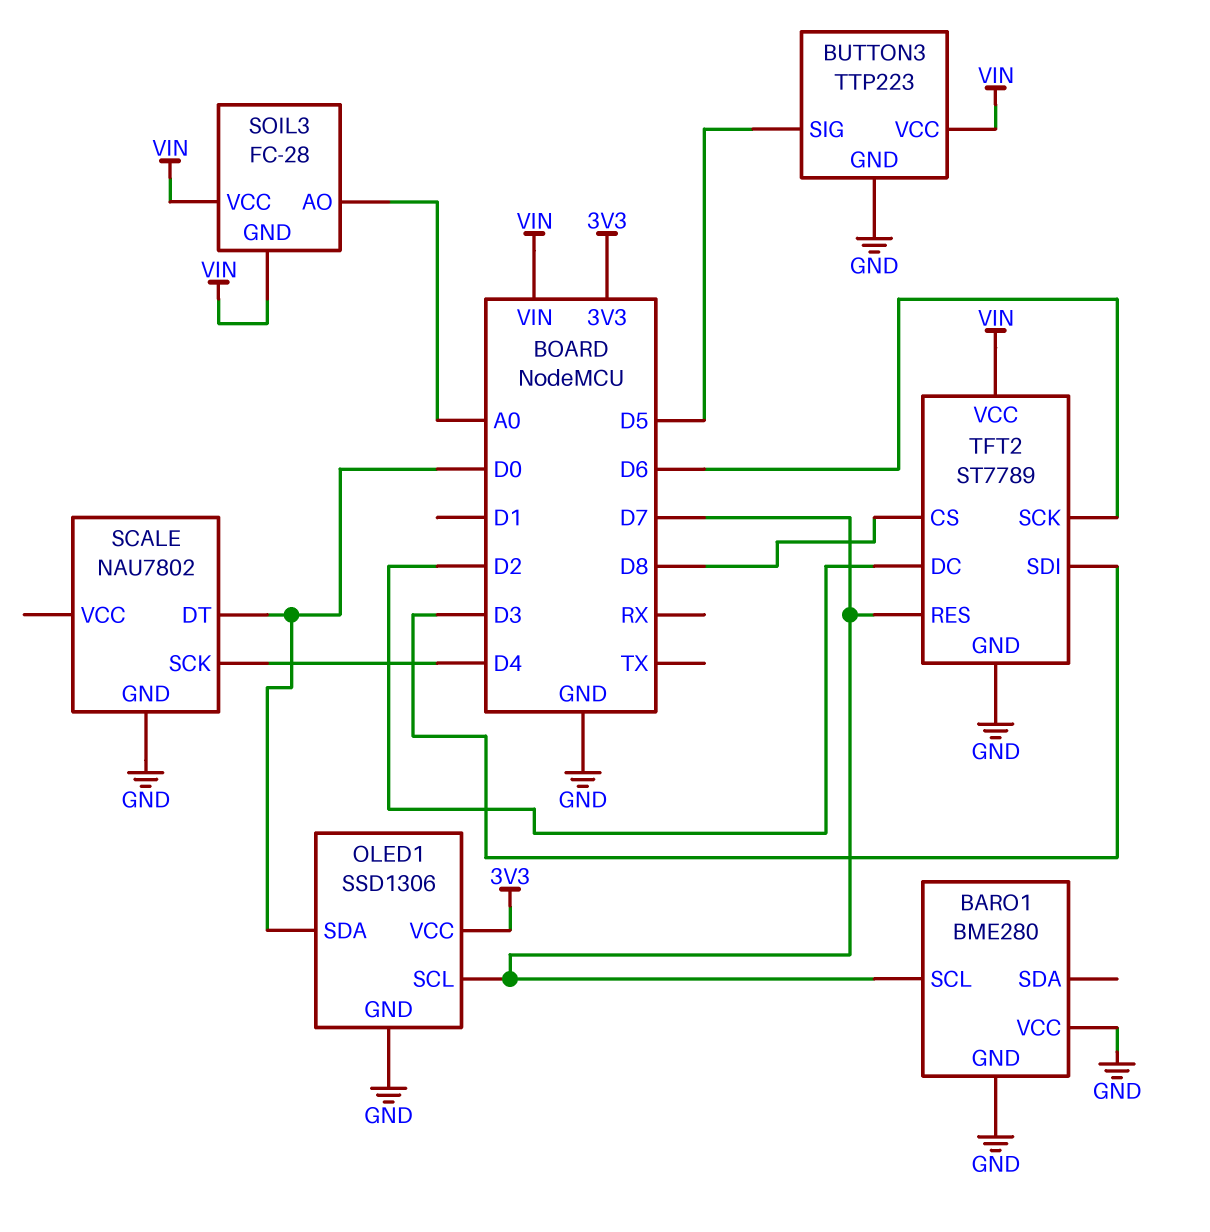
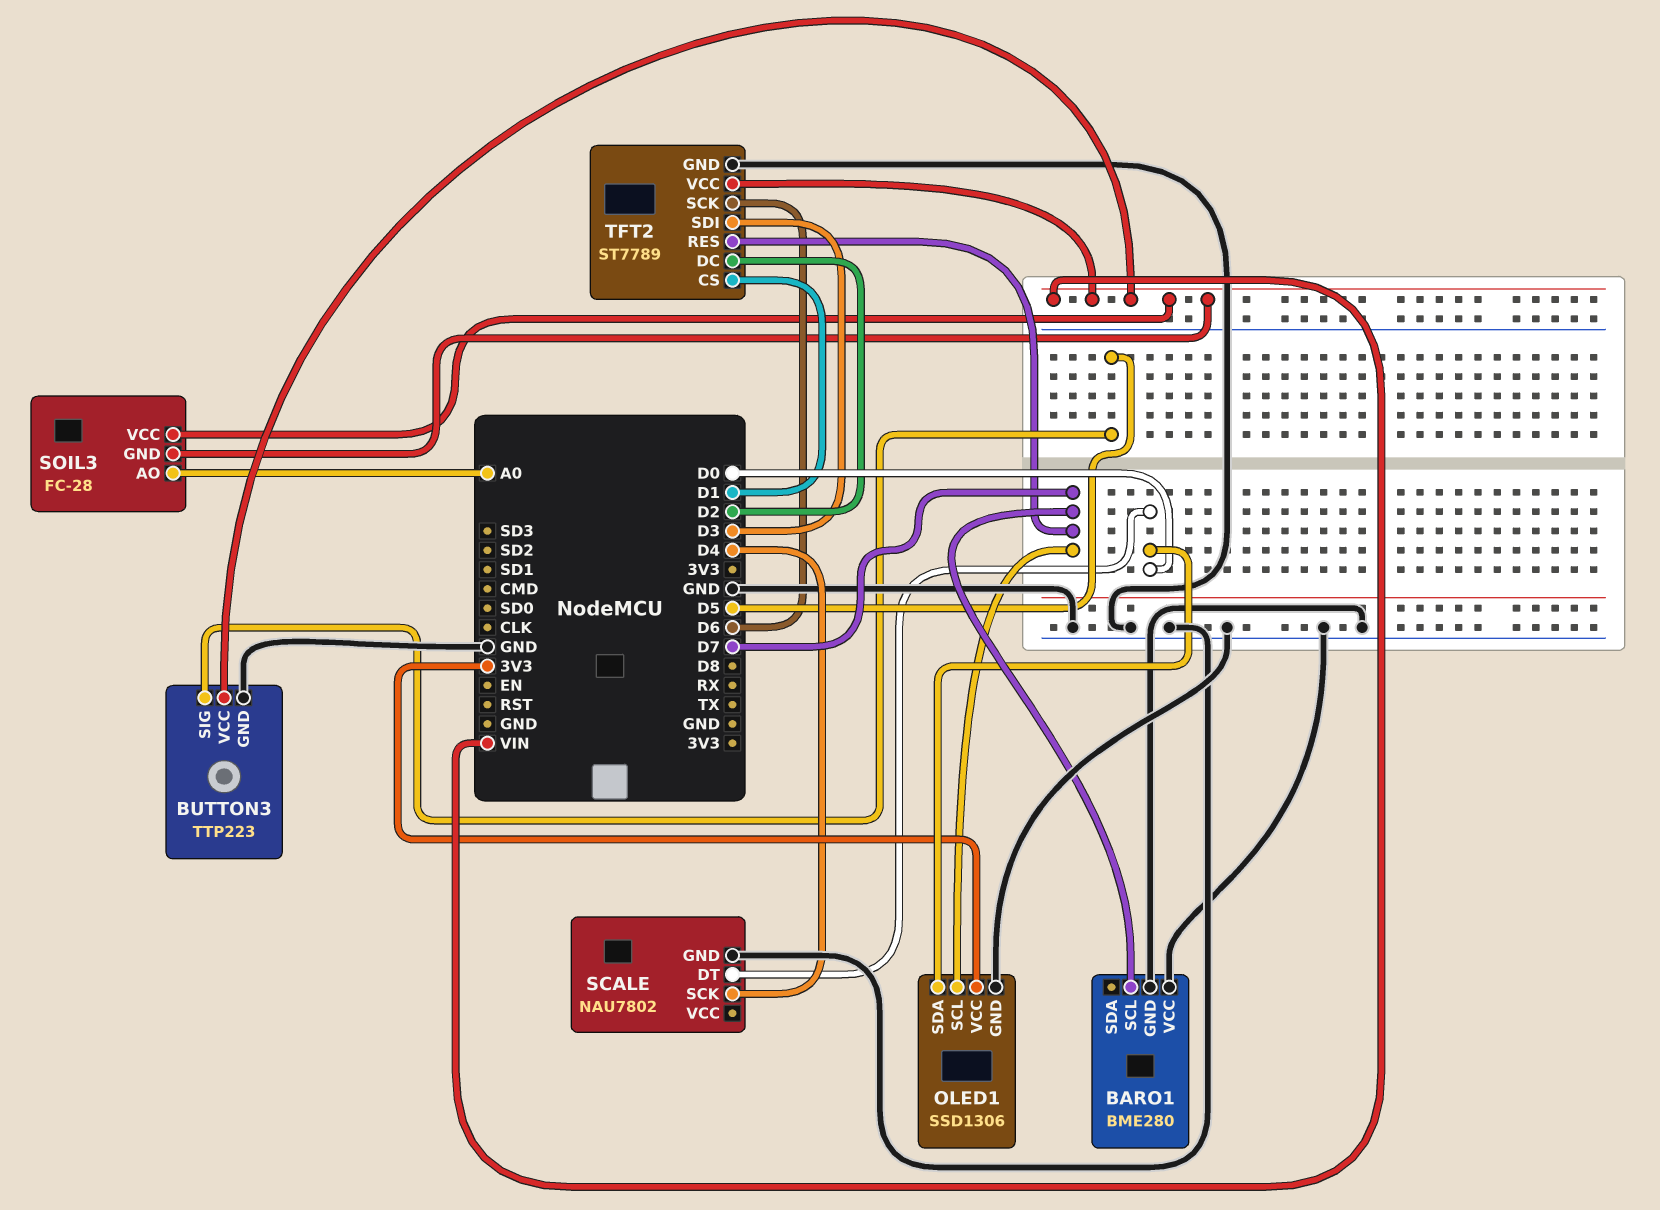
TFT2 pin CS: D8 -> D1

